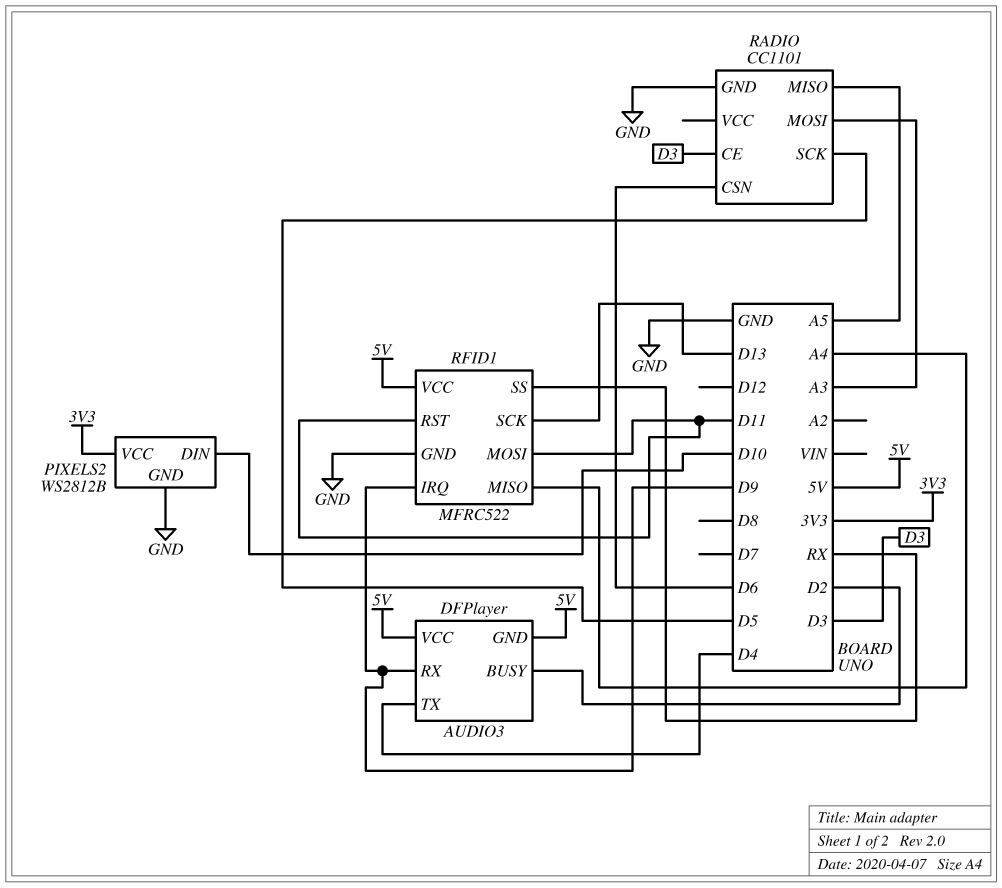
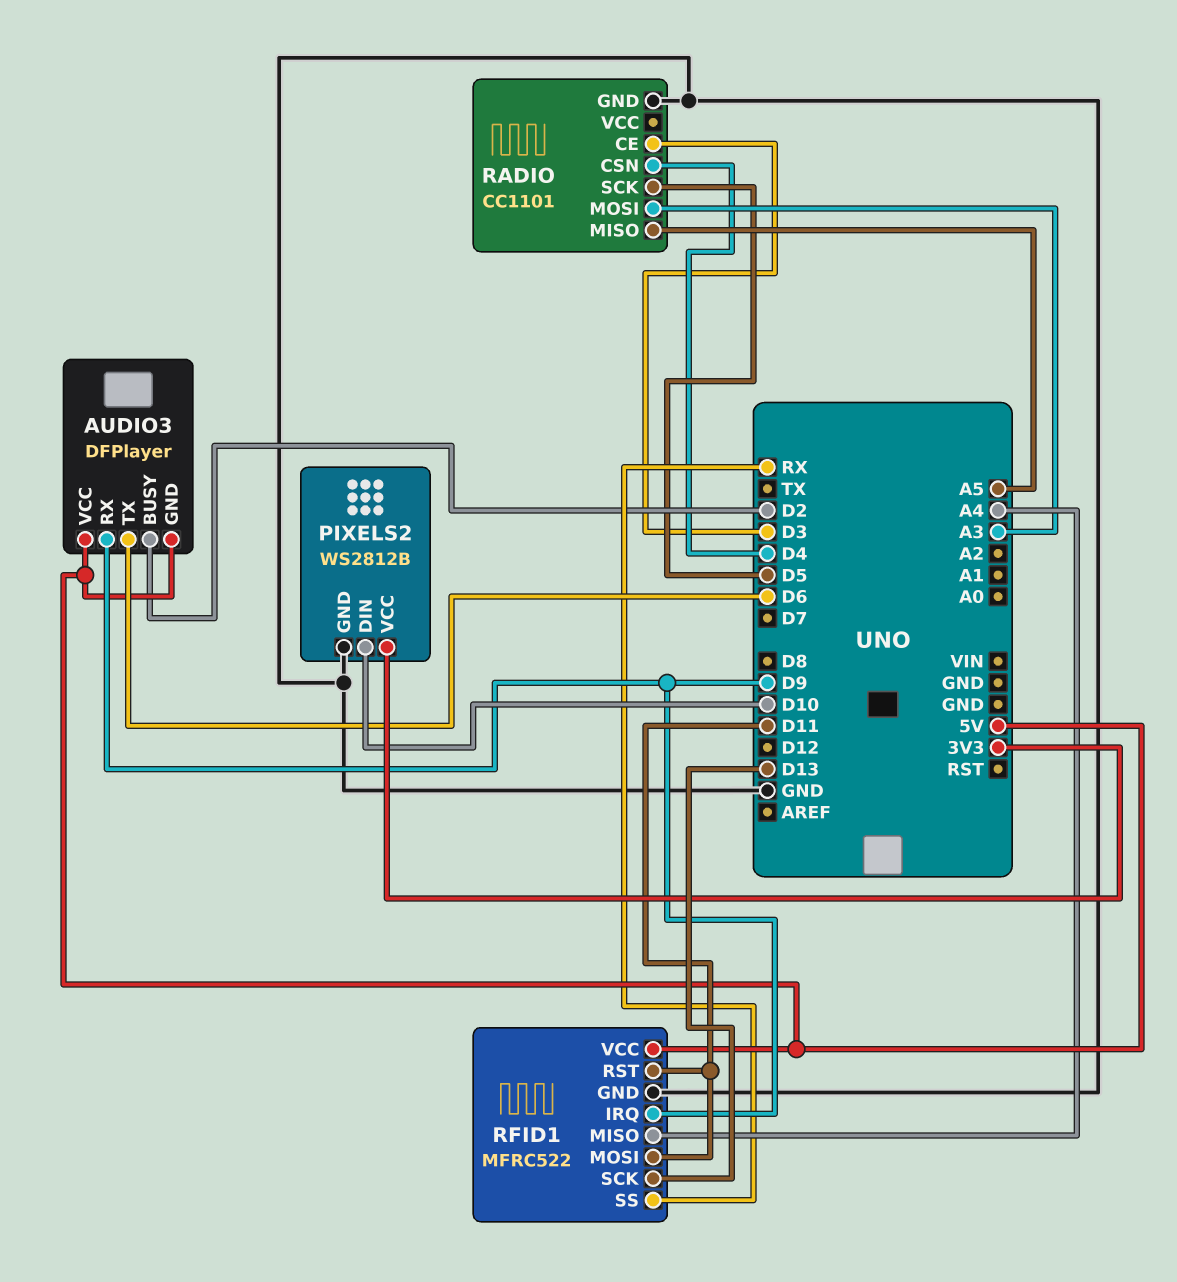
AUDIO3 pin TX: D4 -> D6
RADIO pin CSN: D6 -> D4

